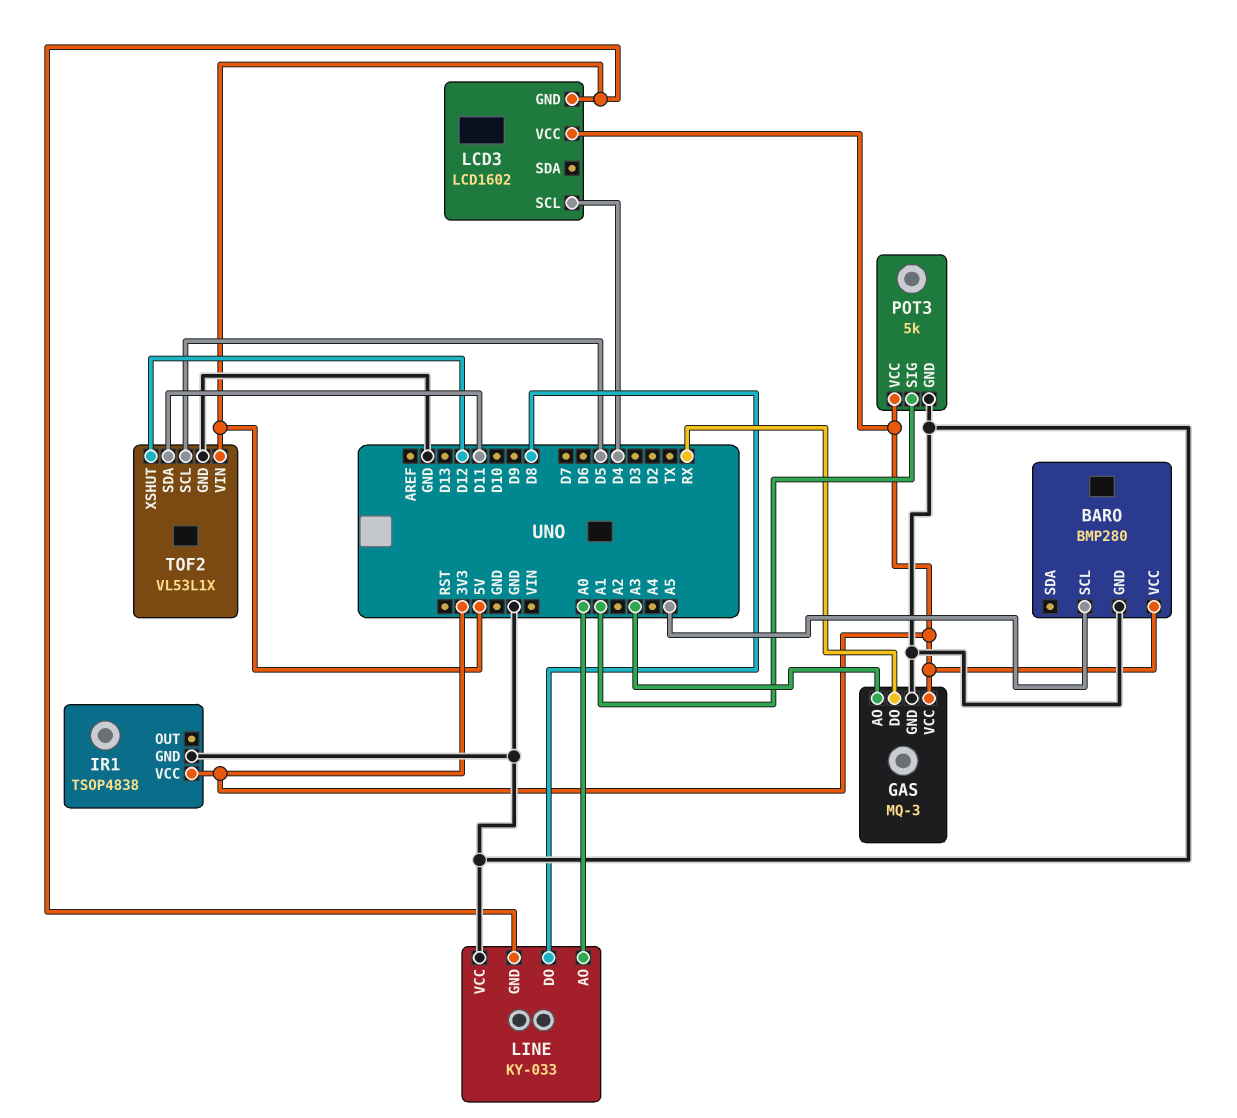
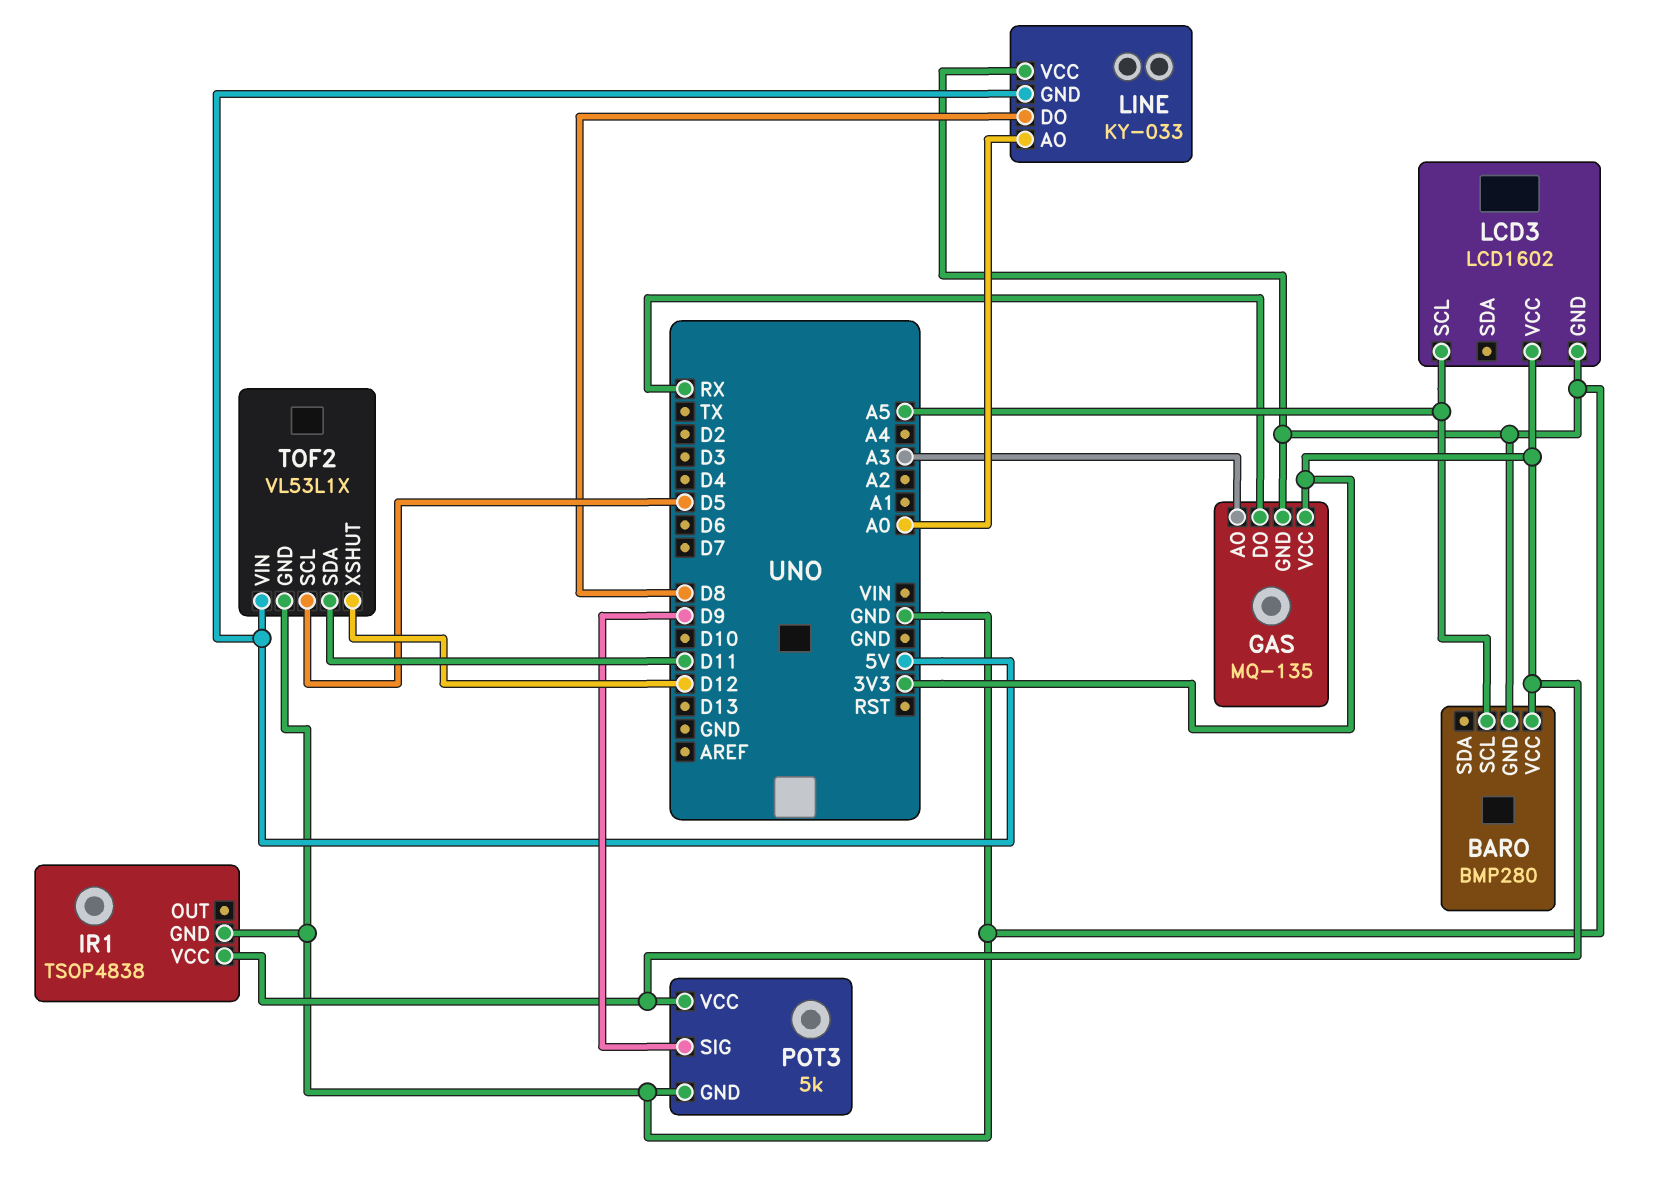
GAS: MQ-3 -> MQ-135
LCD3 pin GND: 5V -> GND
LCD3 pin SCL: D4 -> A5
POT3 pin SIG: A1 -> D9

